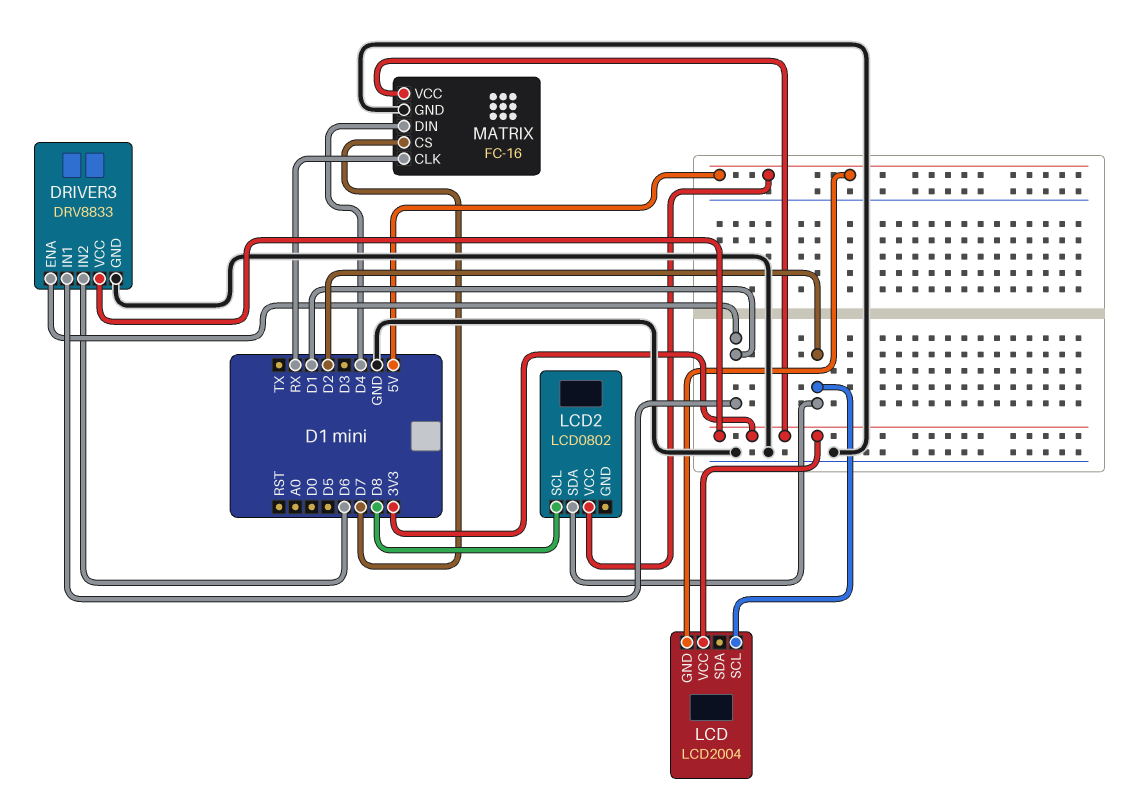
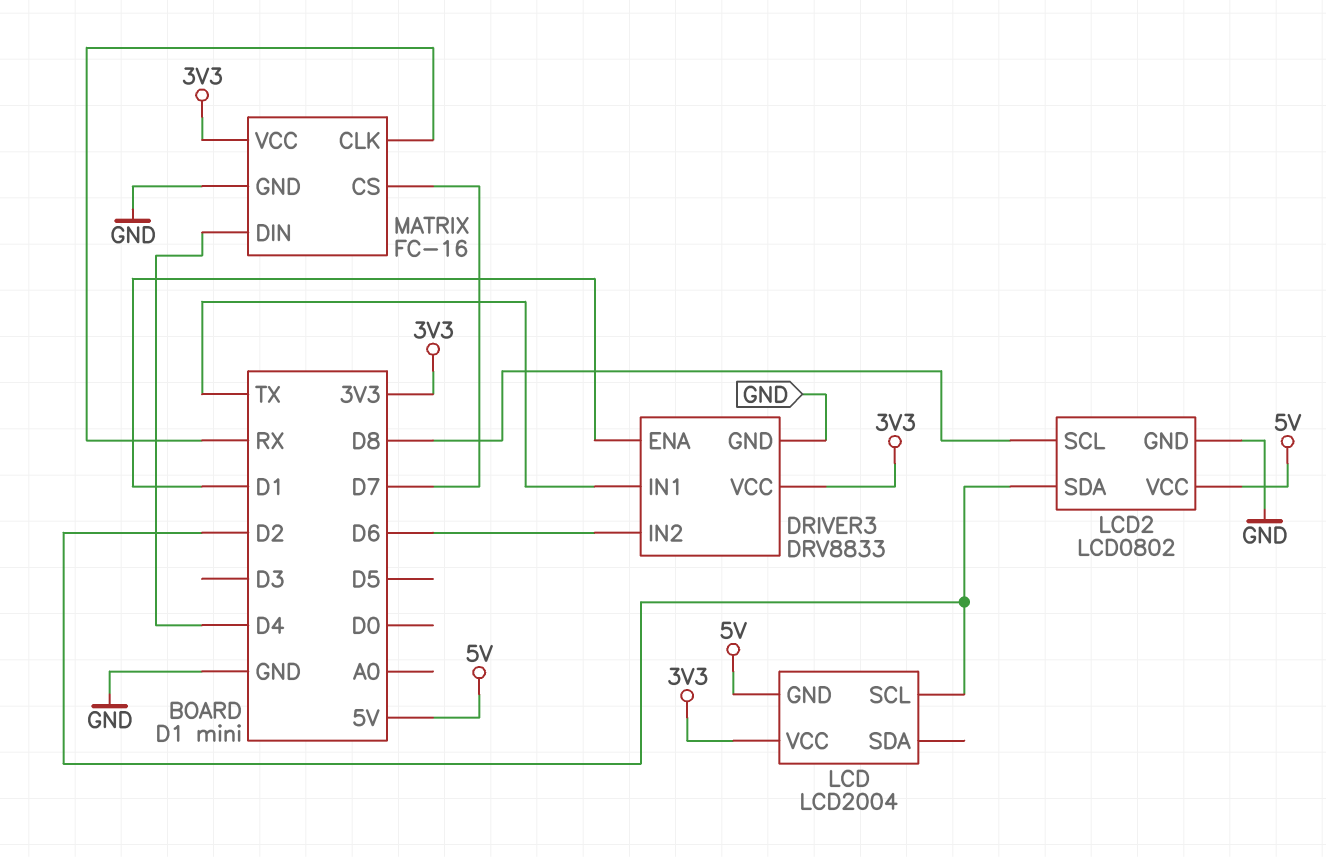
DRIVER3 pin IN1: D1 -> TX
LCD2 pin GND: none -> GND

